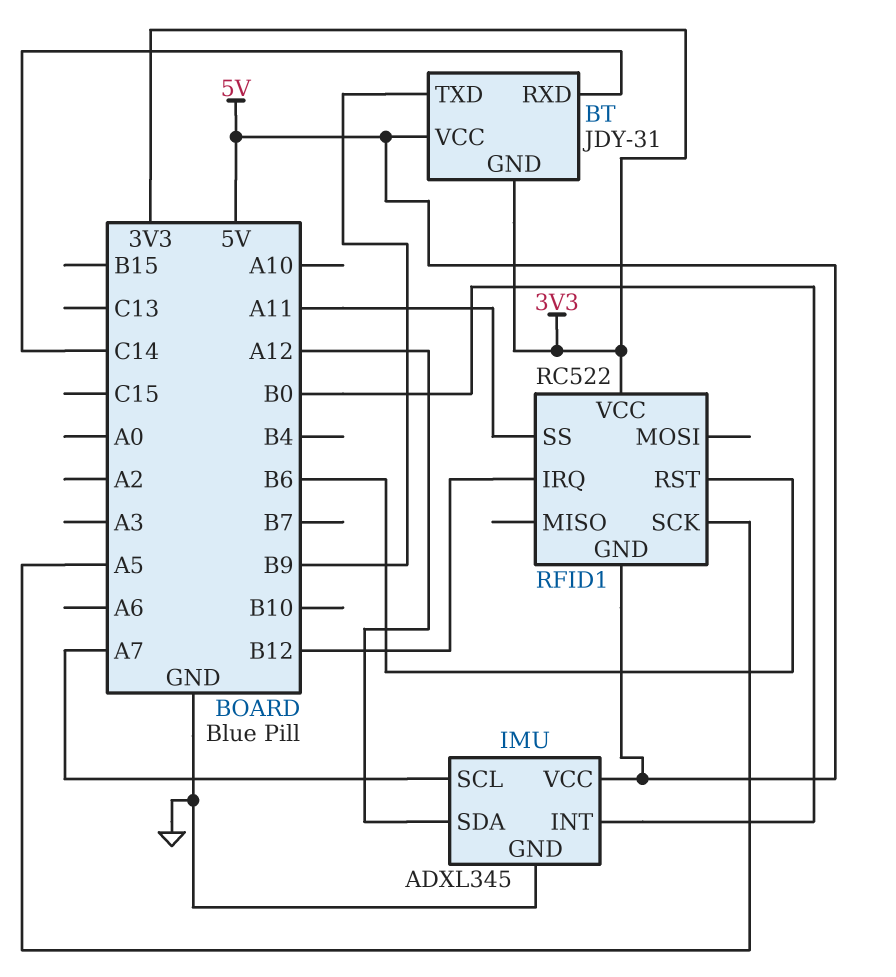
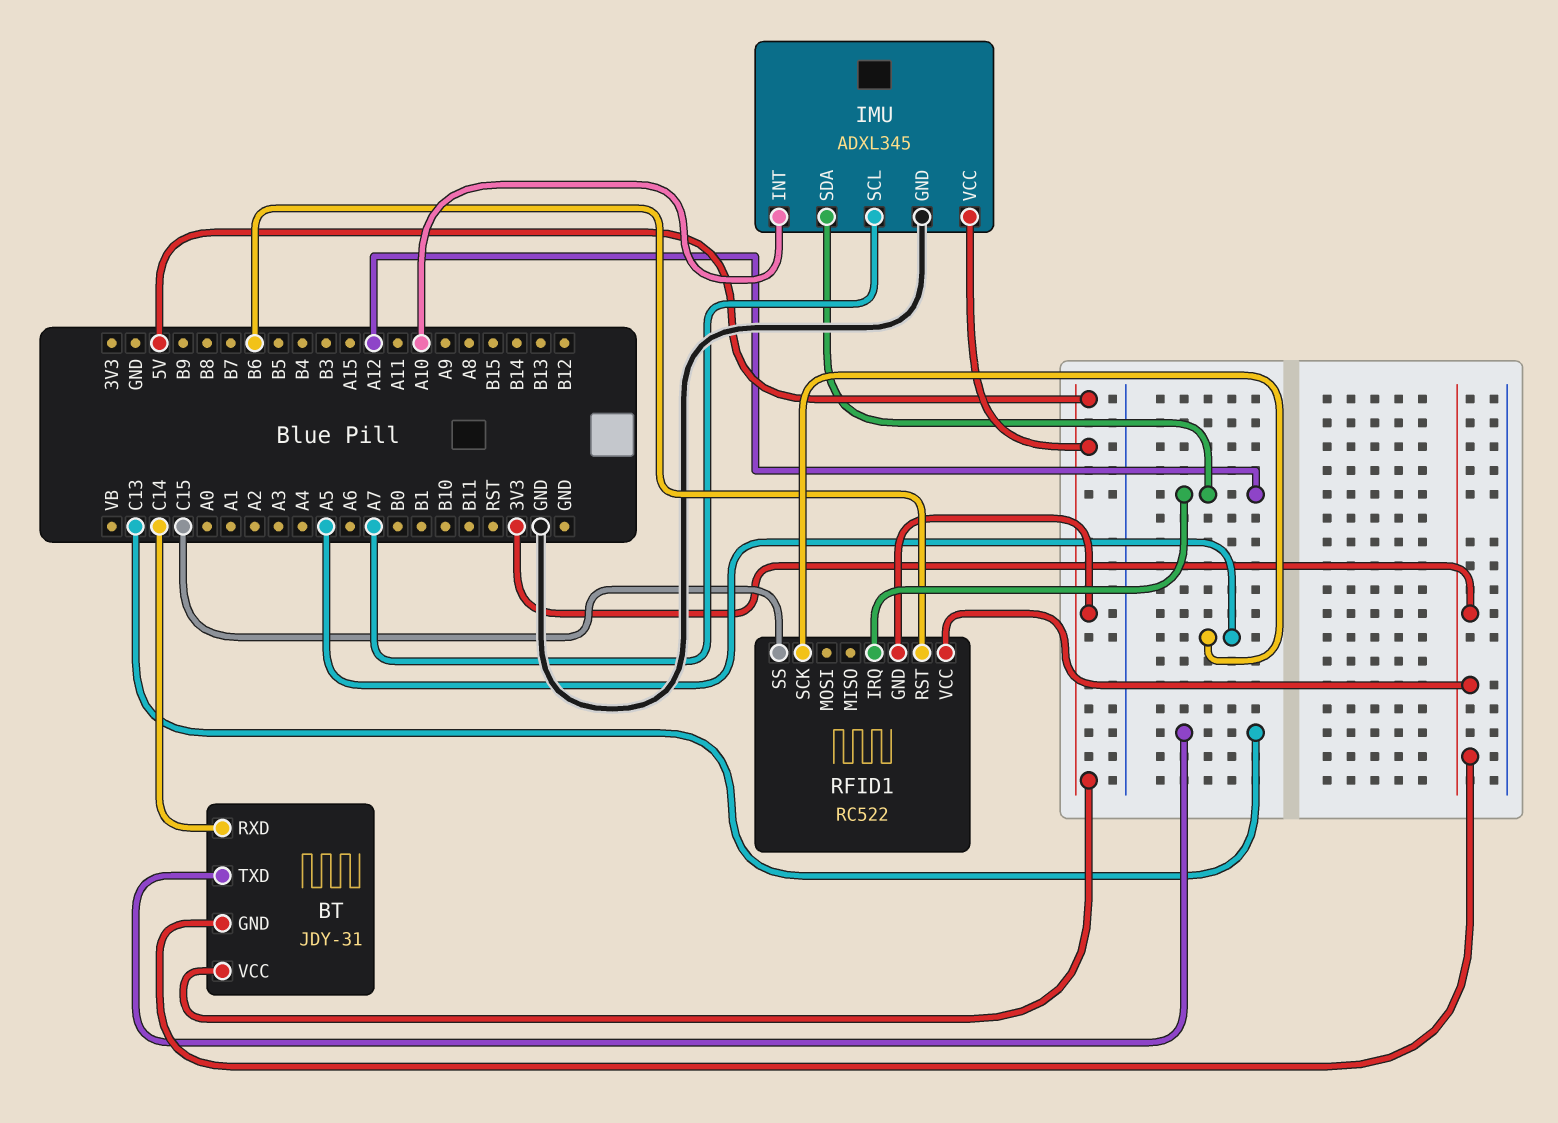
BT pin TXD: B9 -> C13
IMU pin INT: B0 -> A10
RFID1 pin IRQ: B12 -> A12
RFID1 pin SS: A11 -> C15

